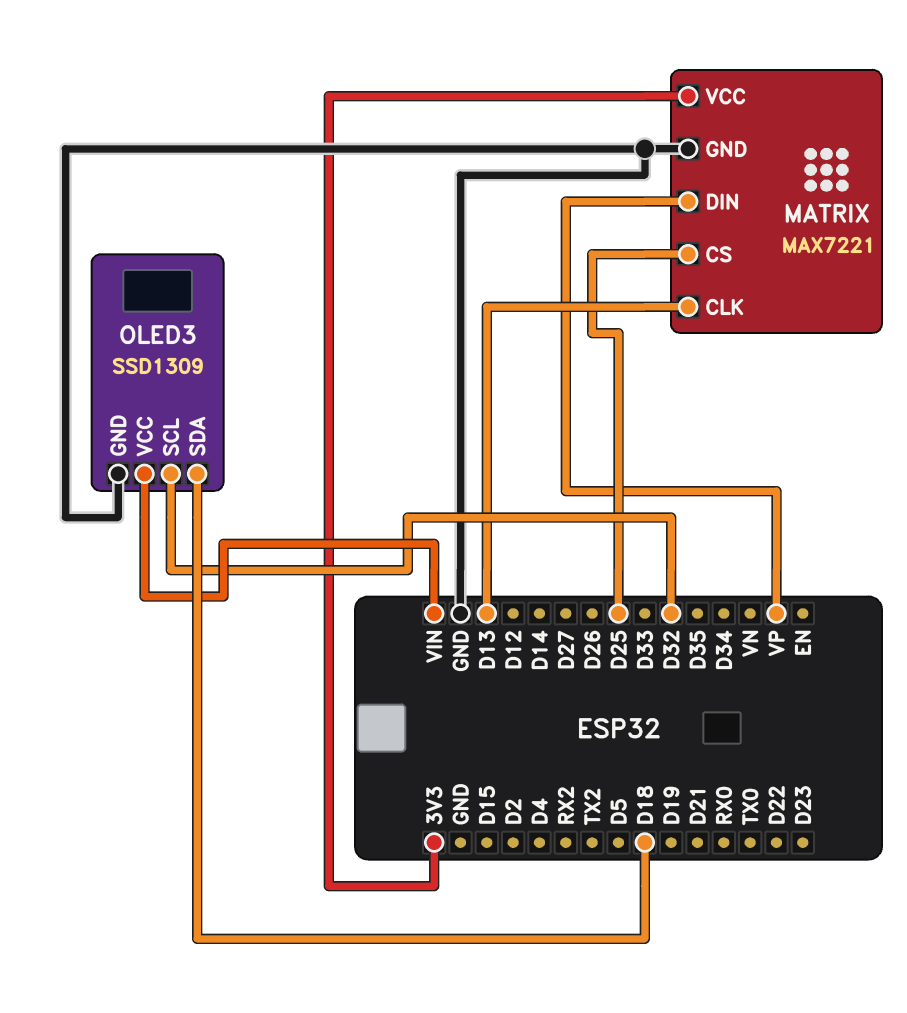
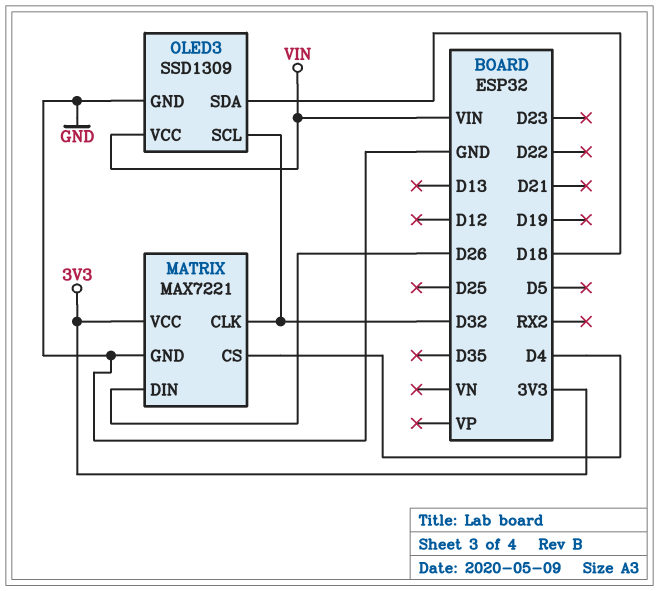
MATRIX pin CLK: D13 -> D32
MATRIX pin CS: D25 -> D4
MATRIX pin DIN: VP -> D26

